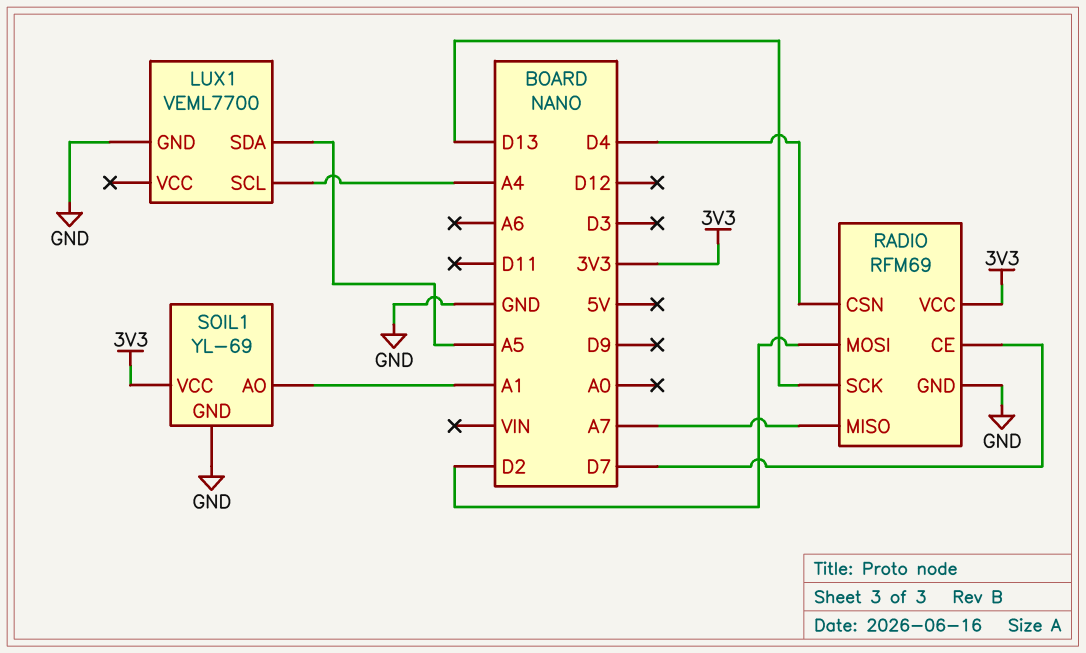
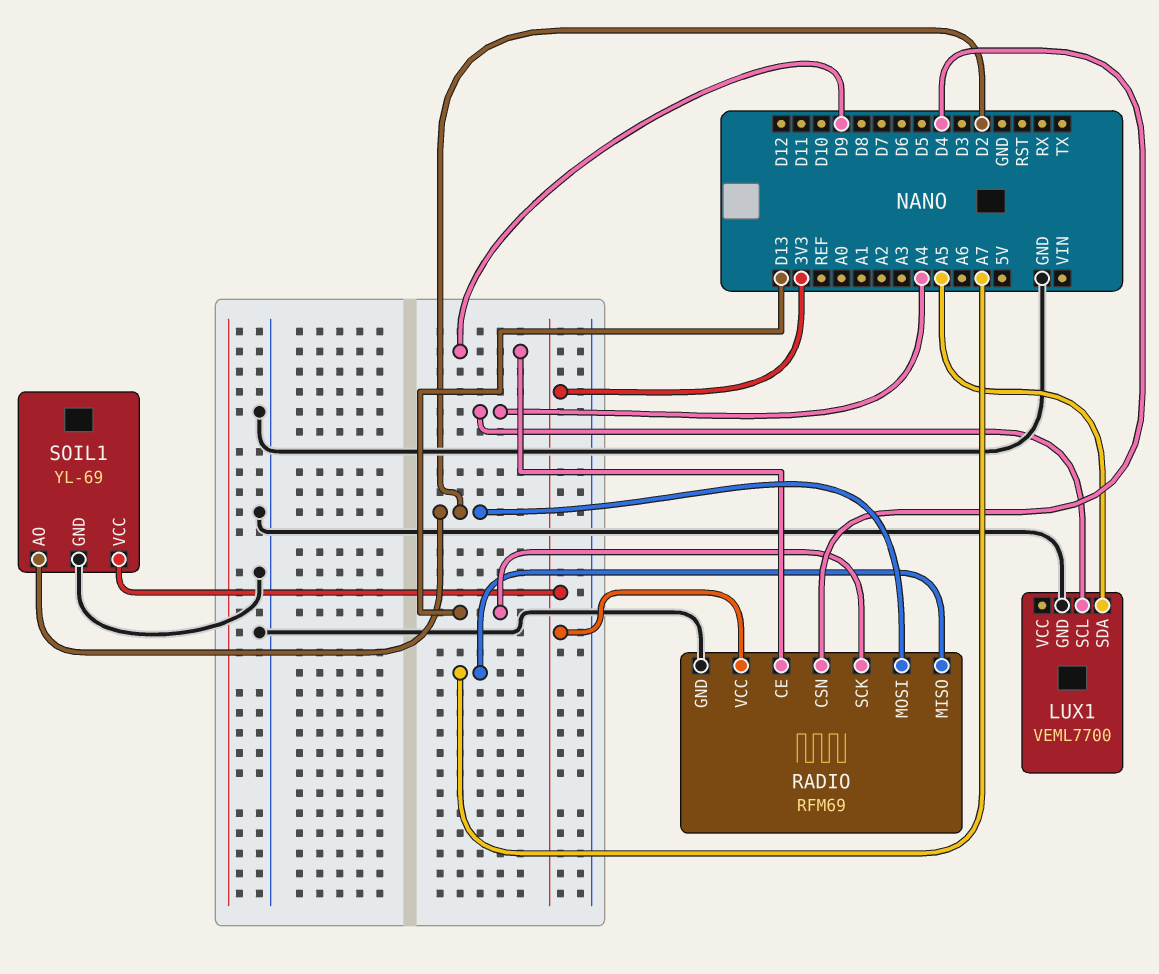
RADIO pin CE: D7 -> D9
SOIL1 pin AO: A1 -> D2

